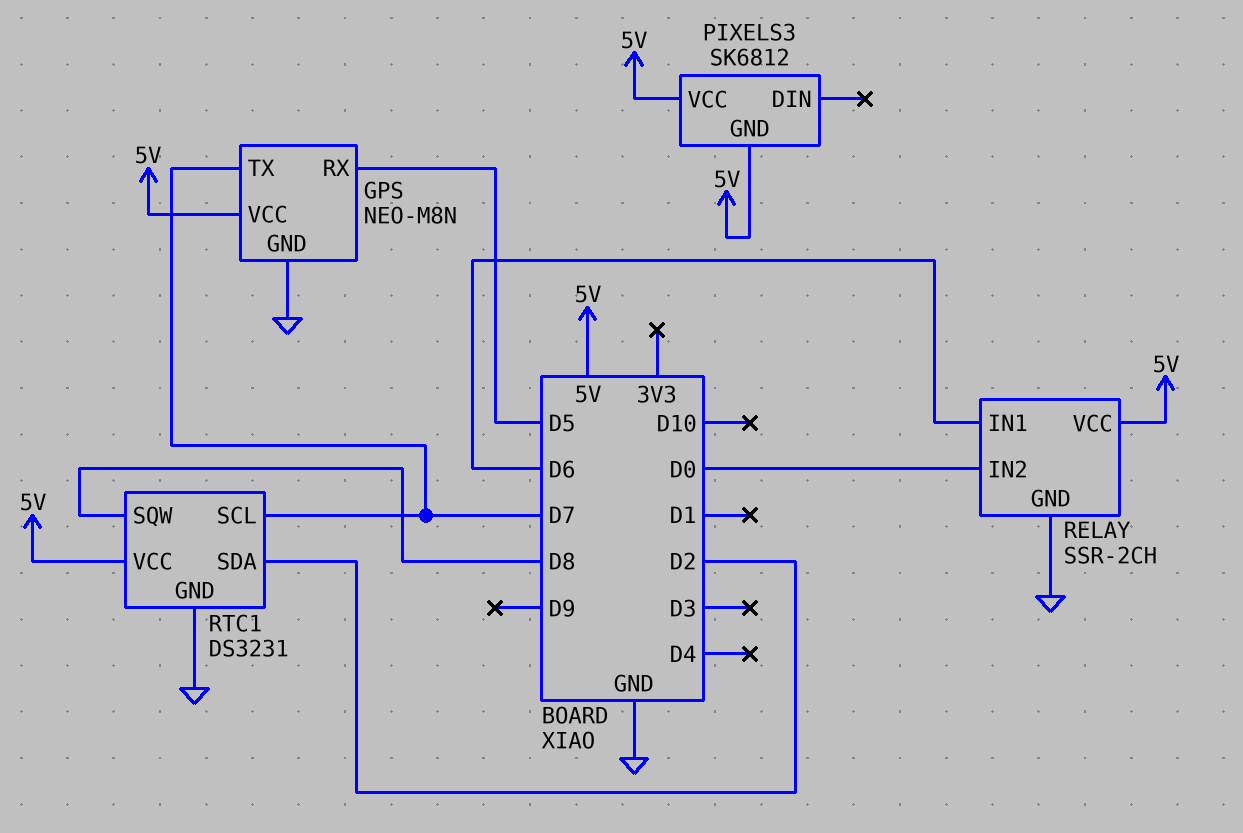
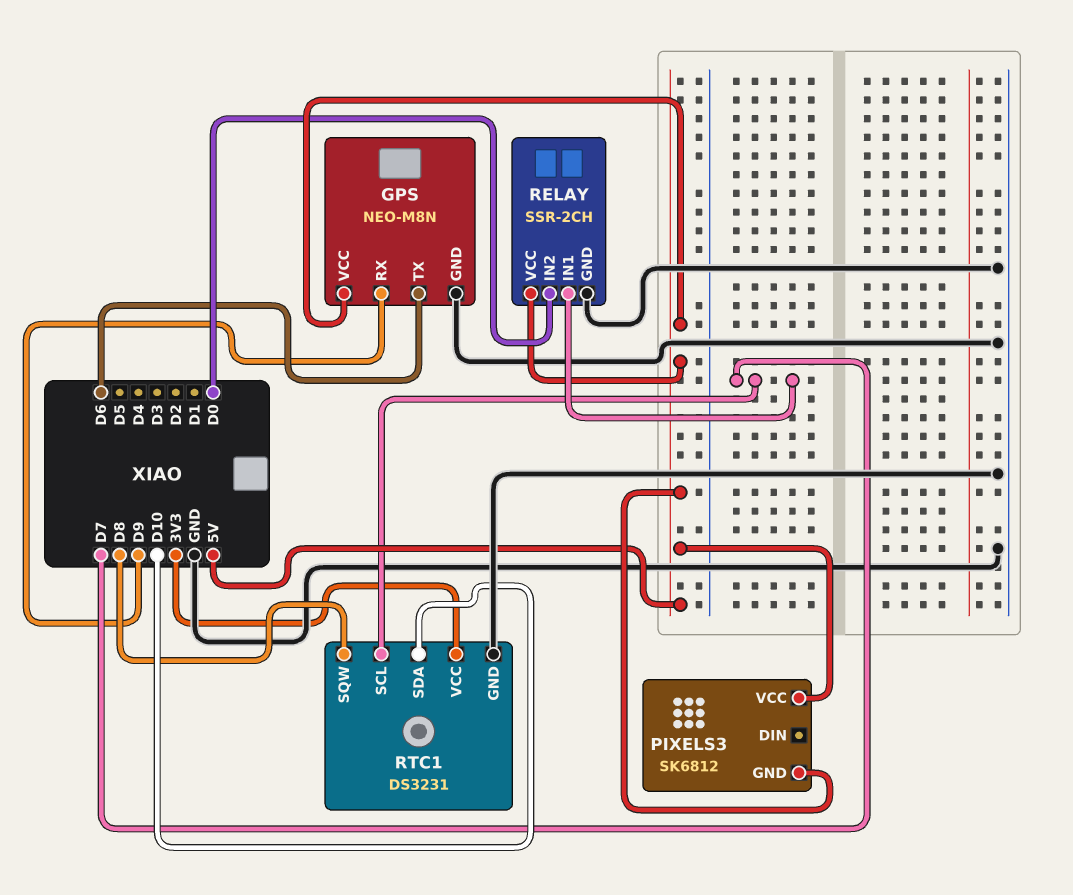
GPS pin RX: D5 -> D9
GPS pin TX: D7 -> D6
RELAY pin IN1: D6 -> D7
RTC1 pin SDA: D2 -> D10
RTC1 pin VCC: 5V -> 3V3

